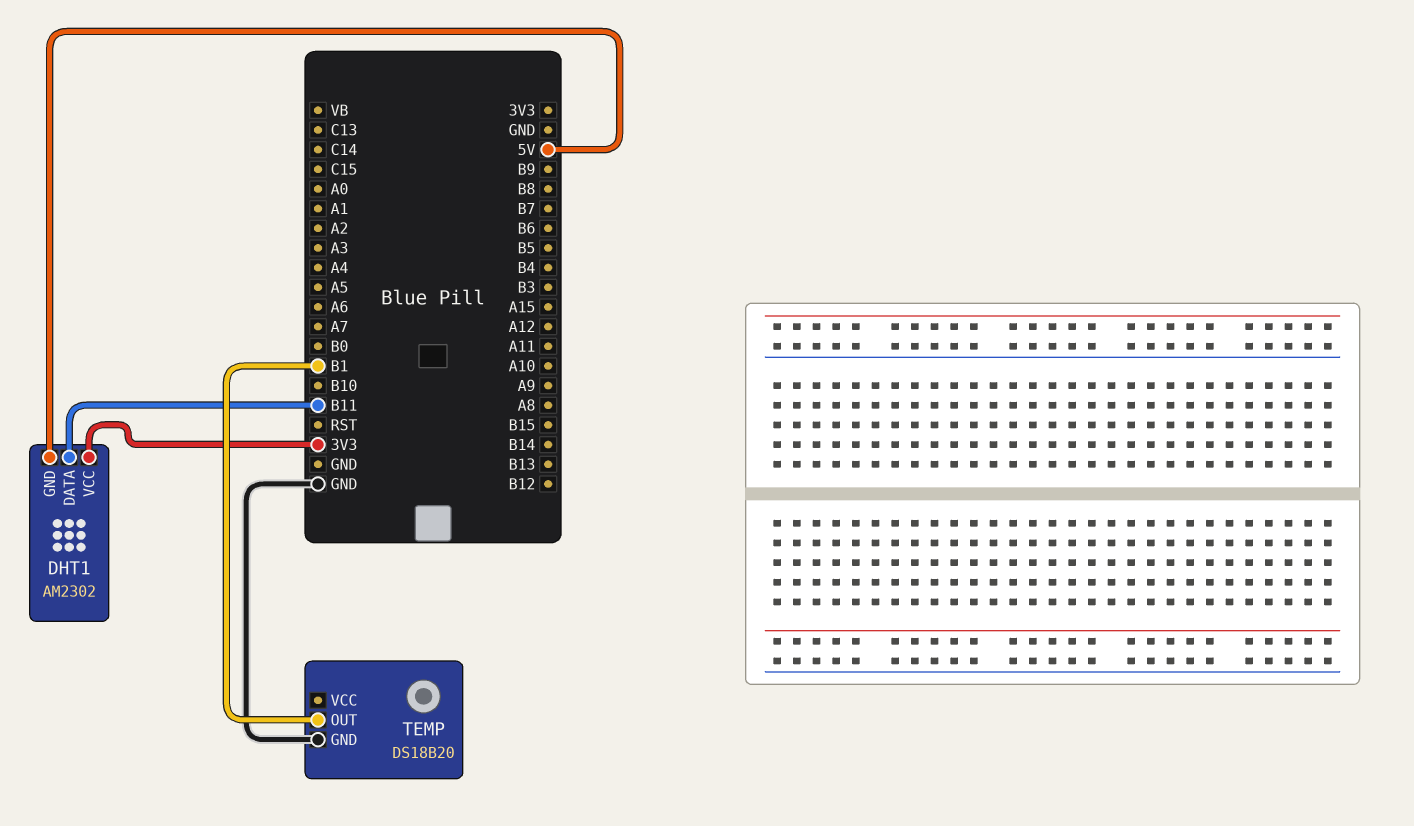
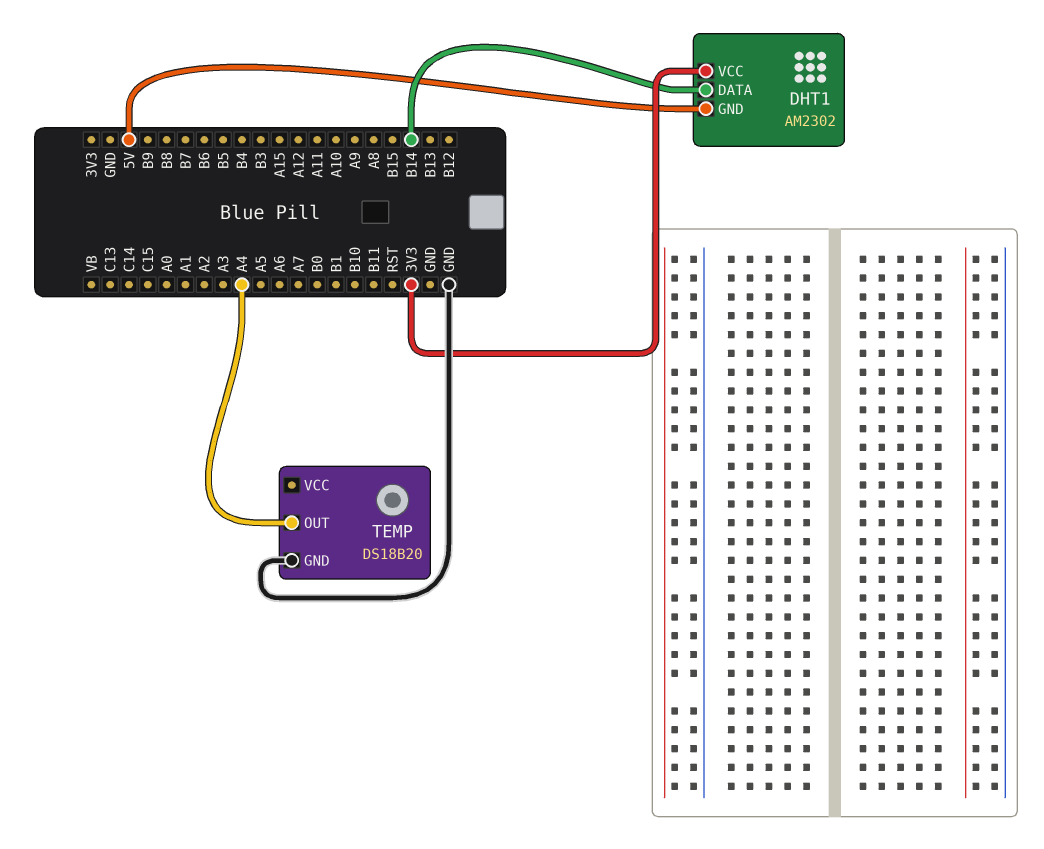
DHT1 pin DATA: B11 -> B14
TEMP pin OUT: B1 -> A4

